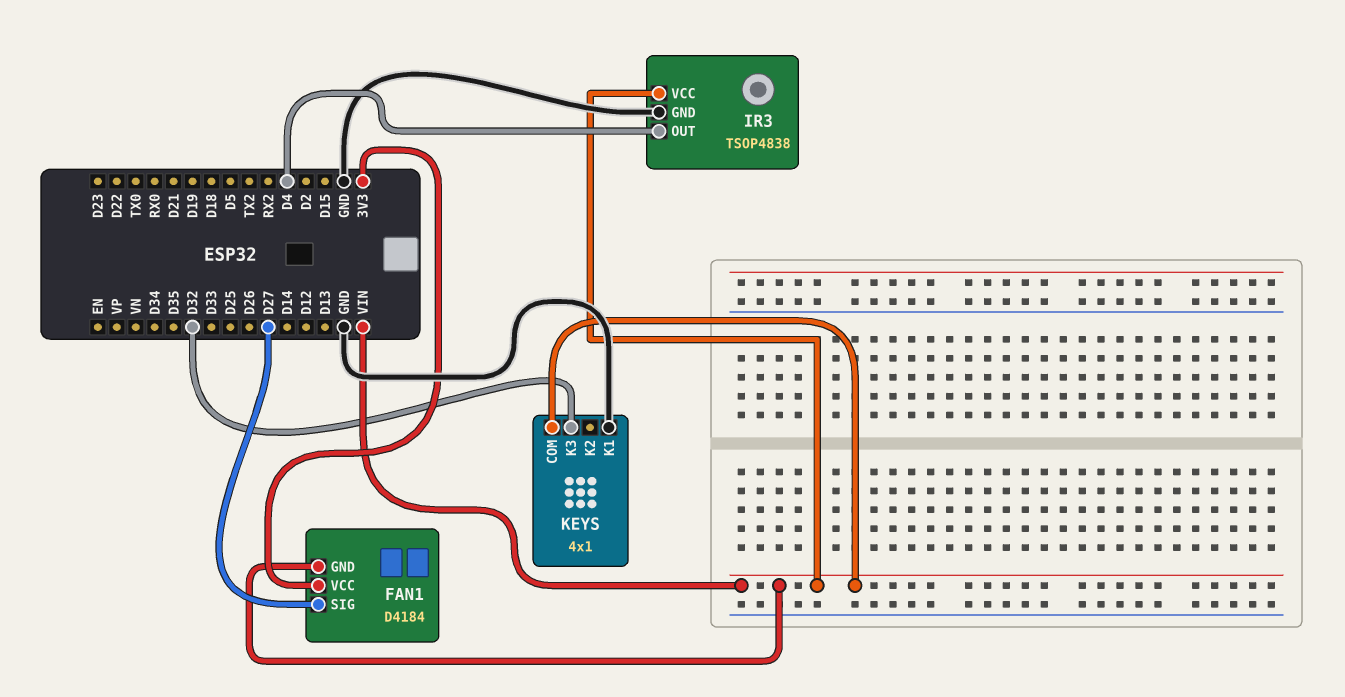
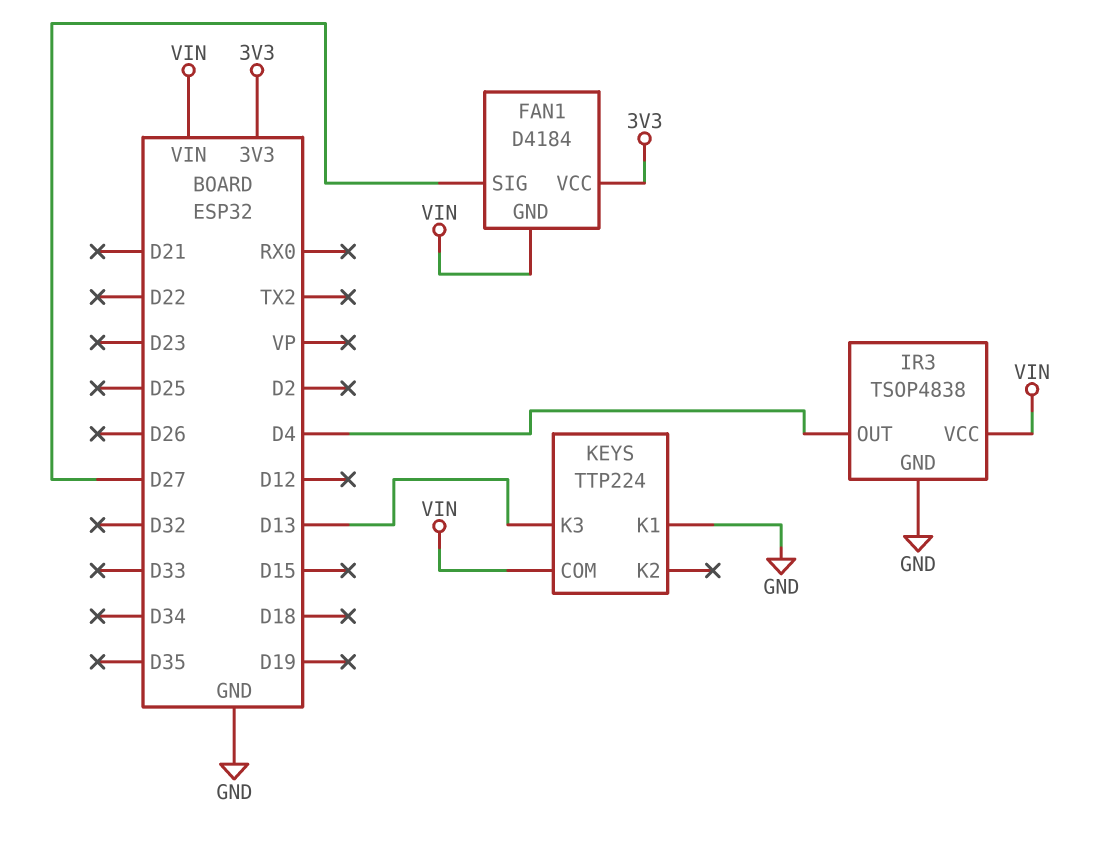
KEYS: 4x1 -> TTP224
KEYS pin K3: D32 -> D13

